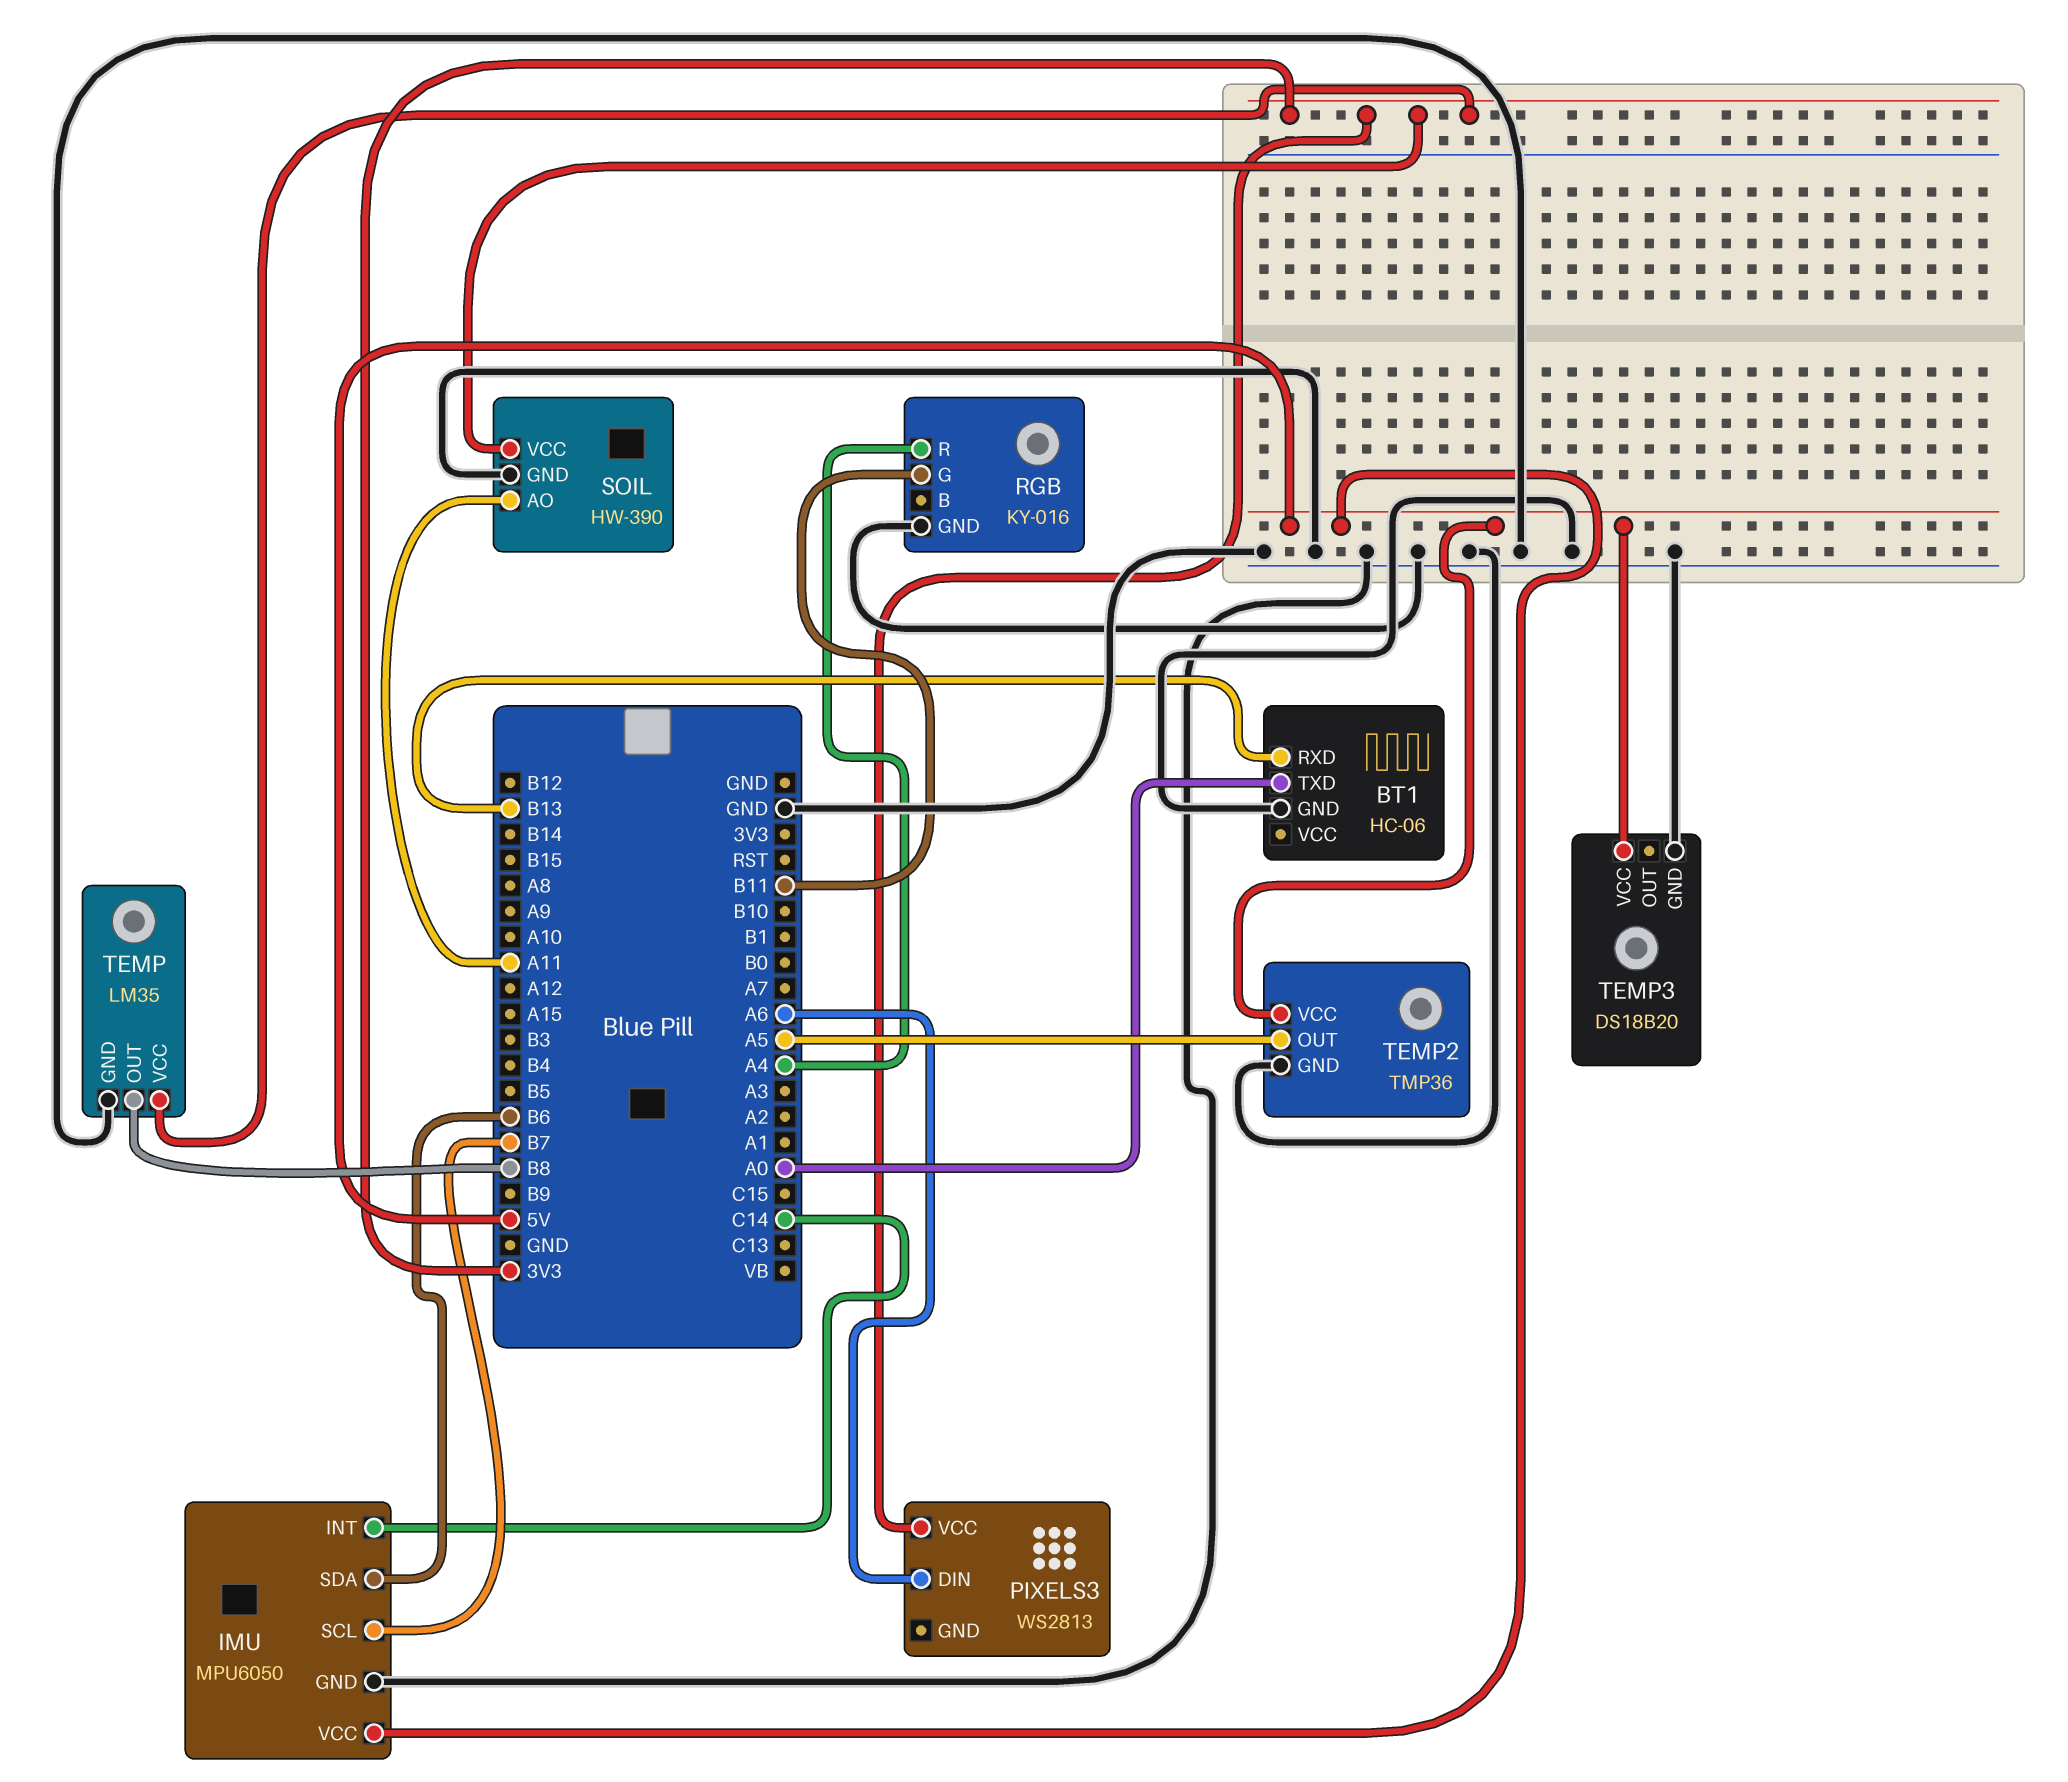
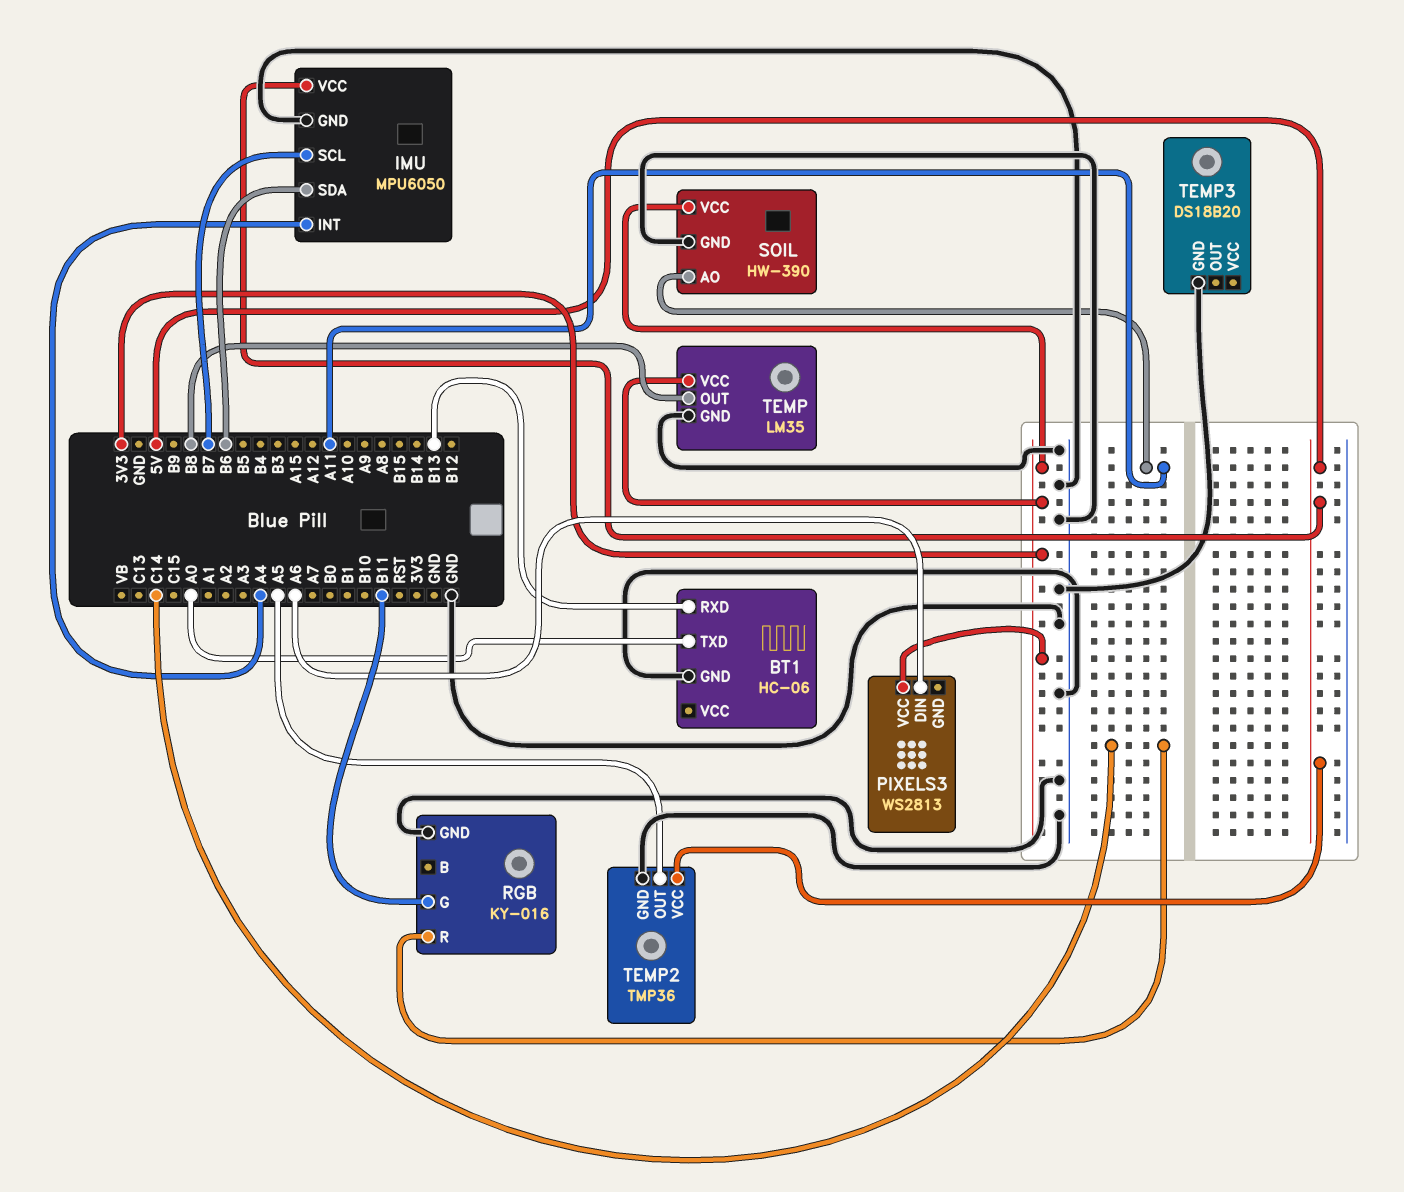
IMU pin INT: C14 -> A4
RGB pin R: A4 -> C14
TEMP3 pin VCC: 5V -> none

